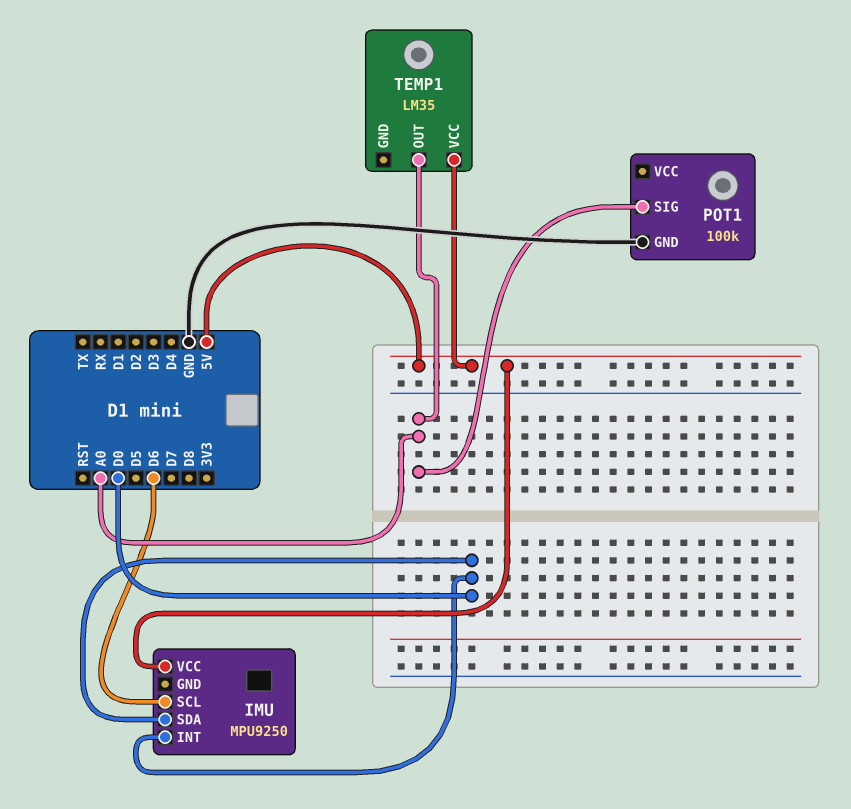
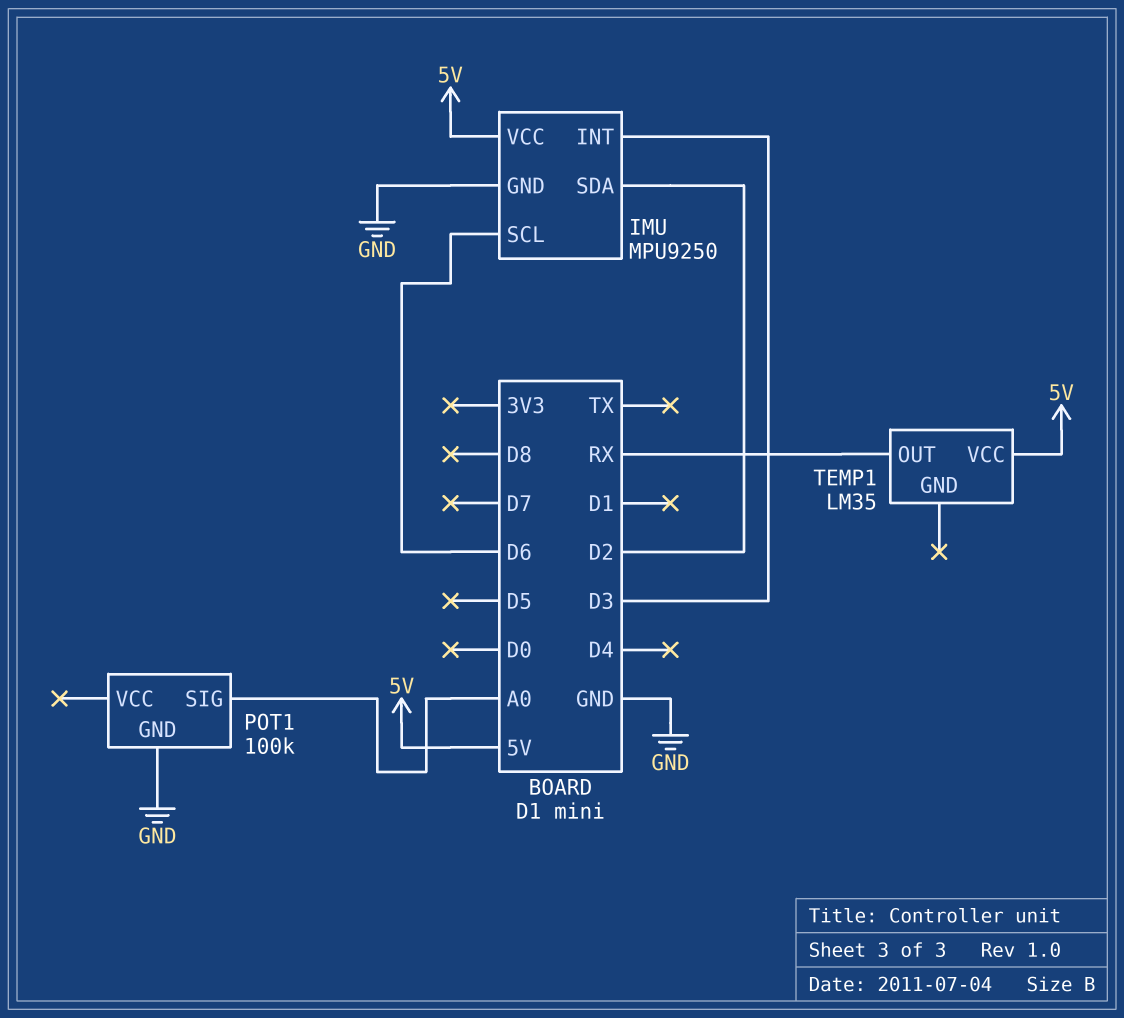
IMU pin GND: none -> GND
IMU pin INT: D0 -> D3
IMU pin SDA: D0 -> D2
TEMP1 pin OUT: A0 -> RX

